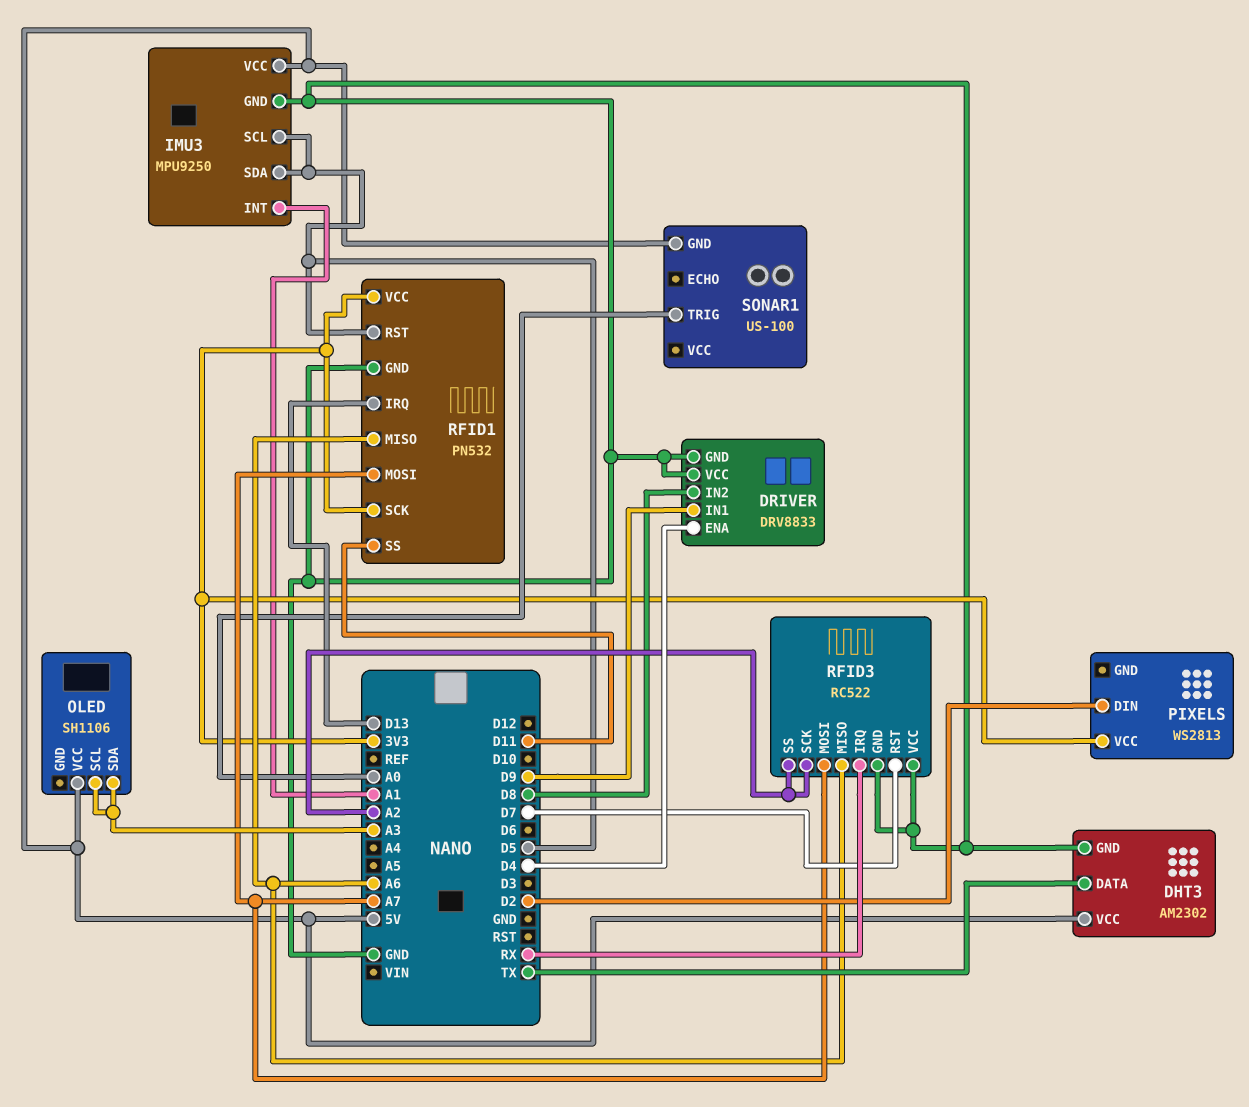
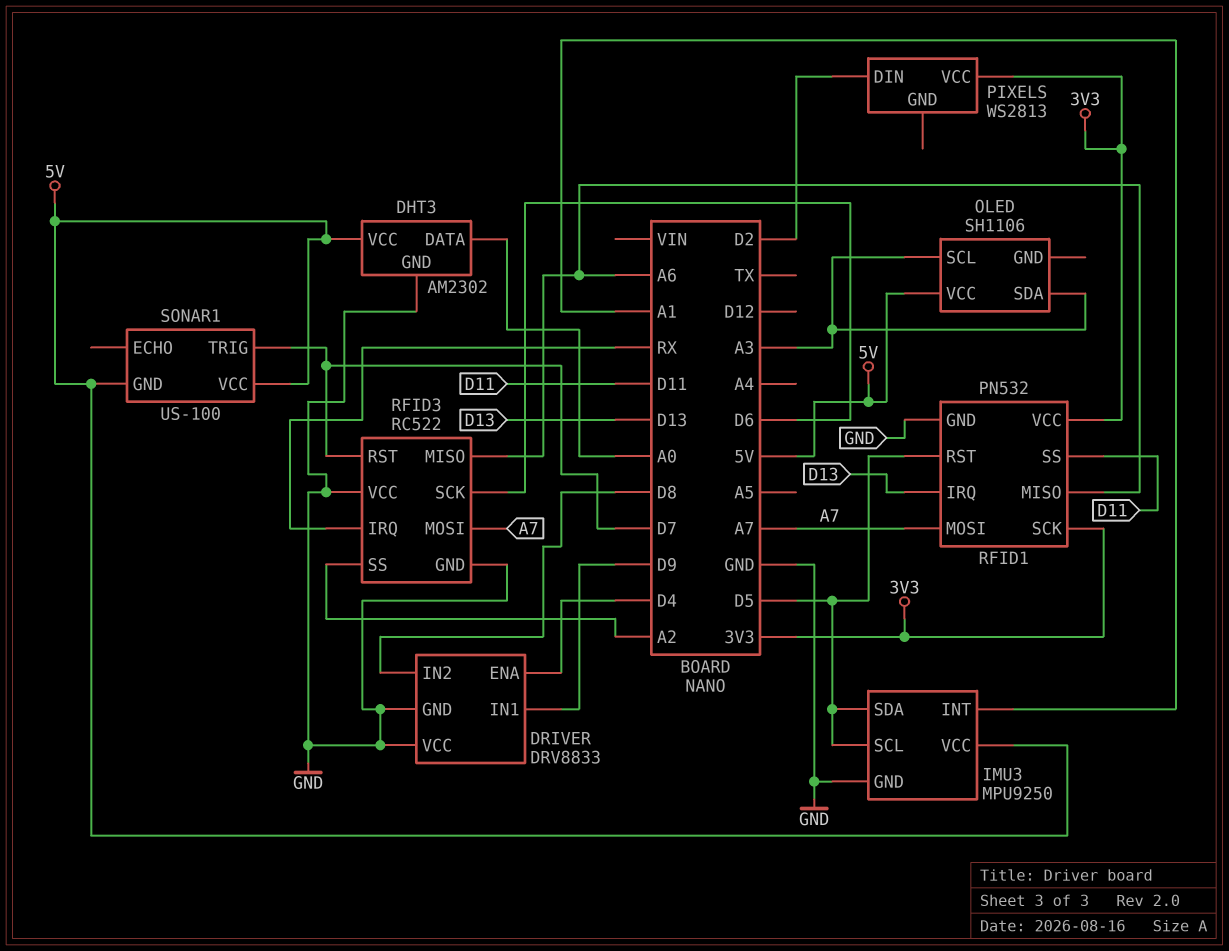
DHT3 pin DATA: TX -> A0
RFID3 pin SCK: A2 -> D6
SONAR1 pin TRIG: A0 -> D7
SONAR1 pin VCC: none -> 5V

